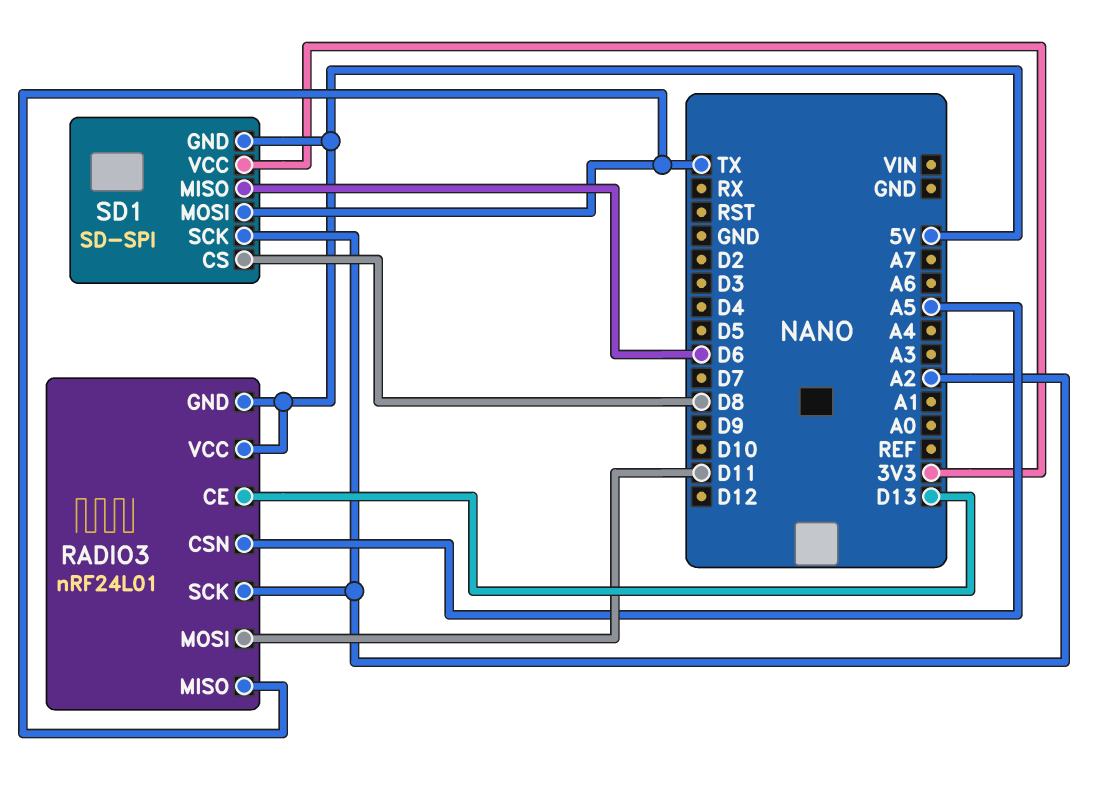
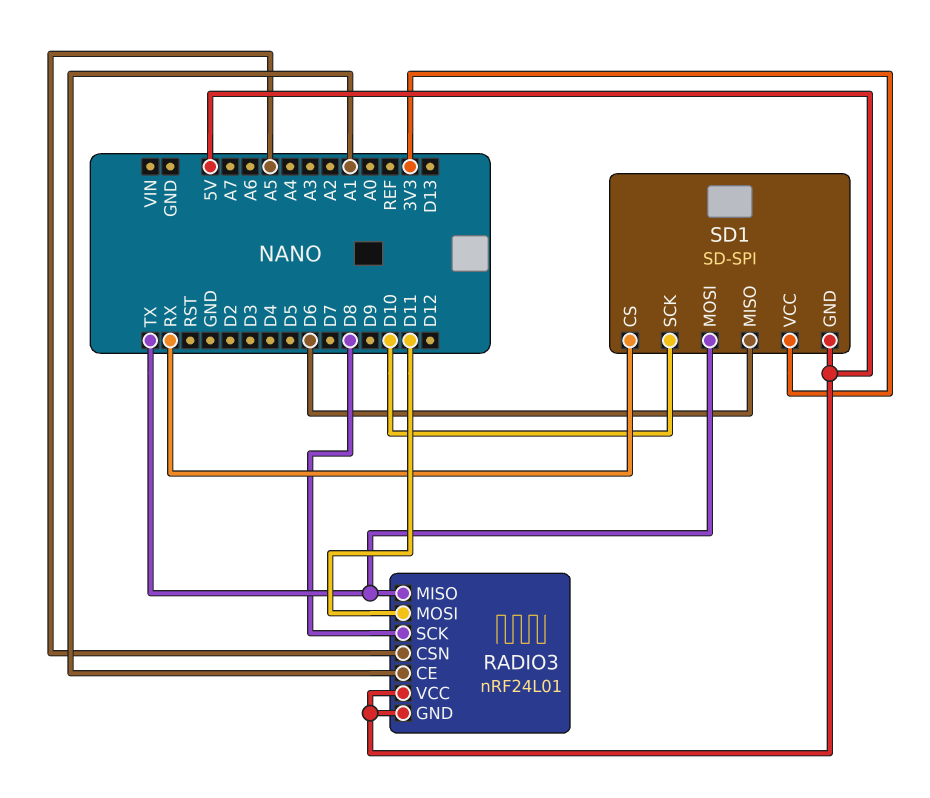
RADIO3 pin CE: D13 -> A1
RADIO3 pin SCK: A2 -> D8
SD1 pin CS: D8 -> RX
SD1 pin SCK: A2 -> D10

